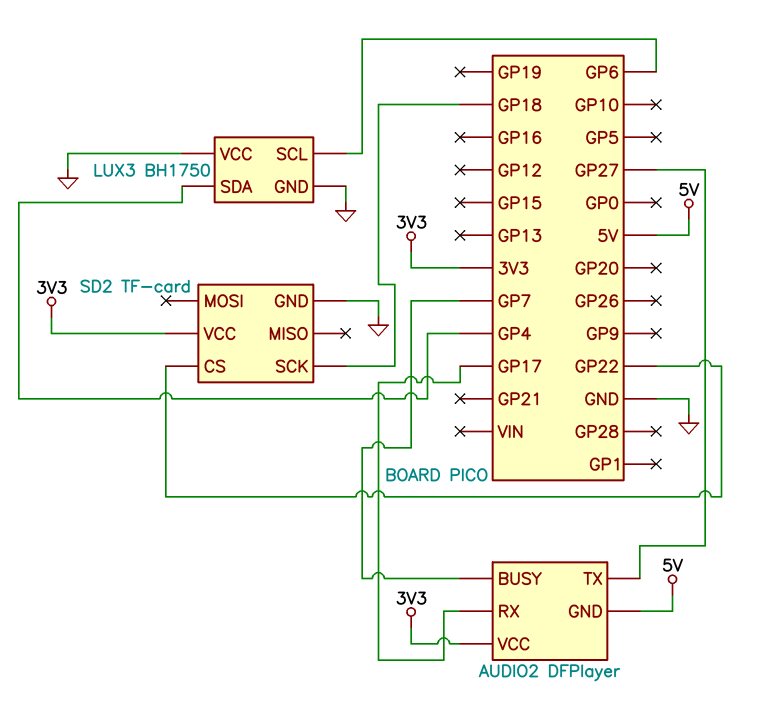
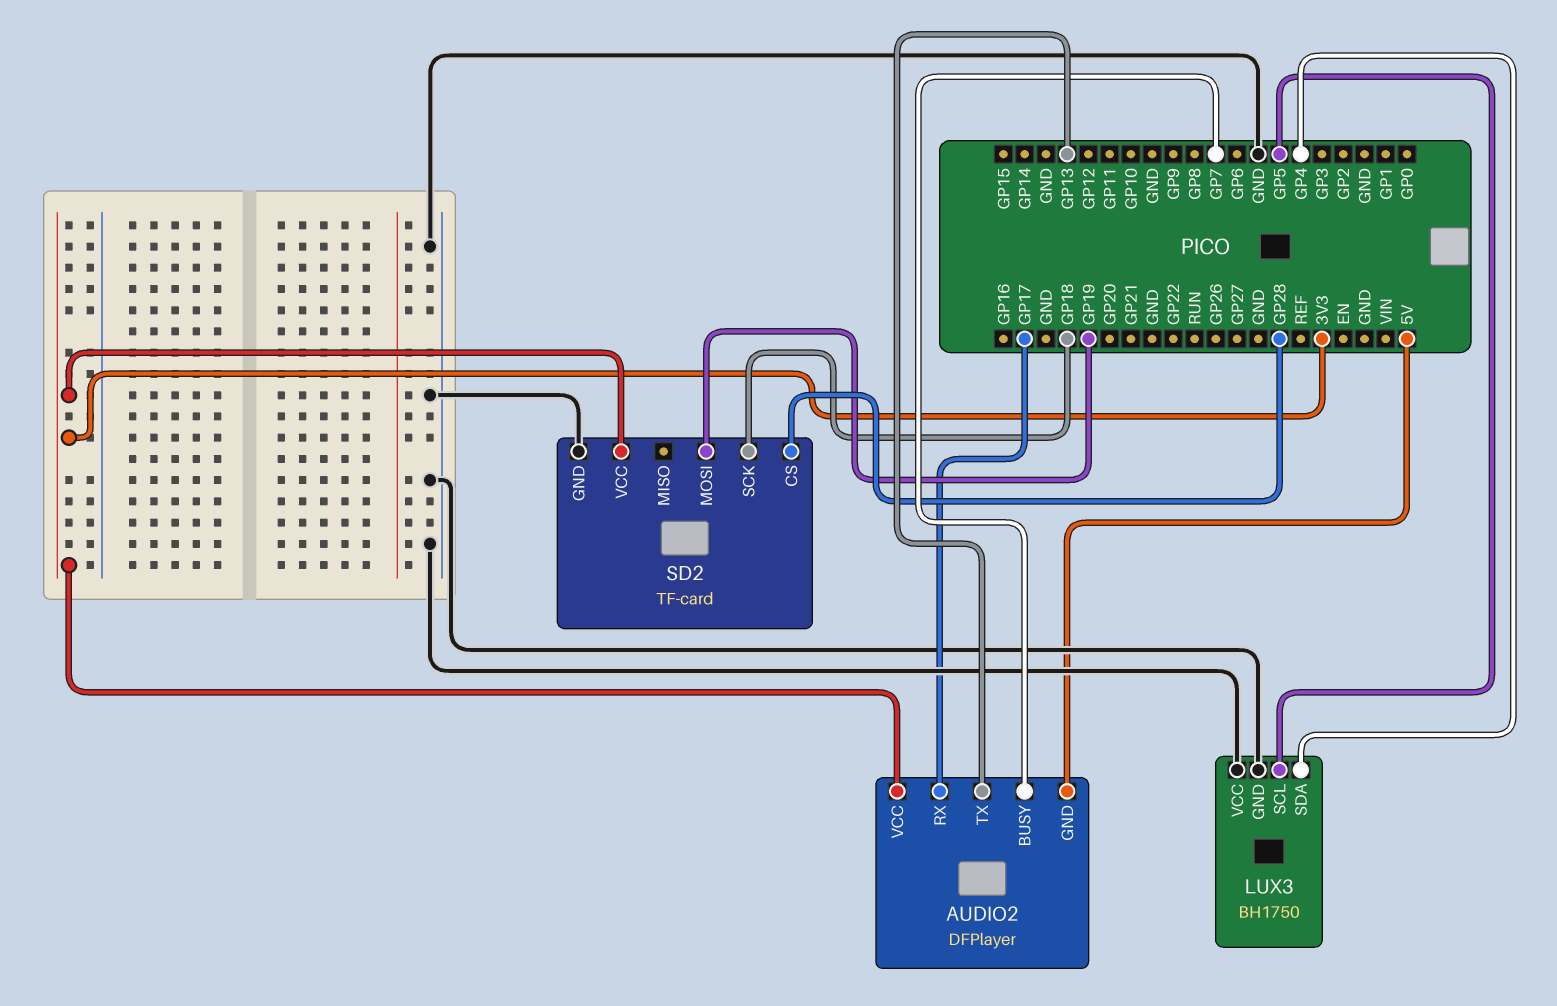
AUDIO2 pin TX: GP27 -> GP13
LUX3 pin SCL: GP6 -> GP5
SD2 pin CS: GP22 -> GP28
SD2 pin MOSI: none -> GP19

